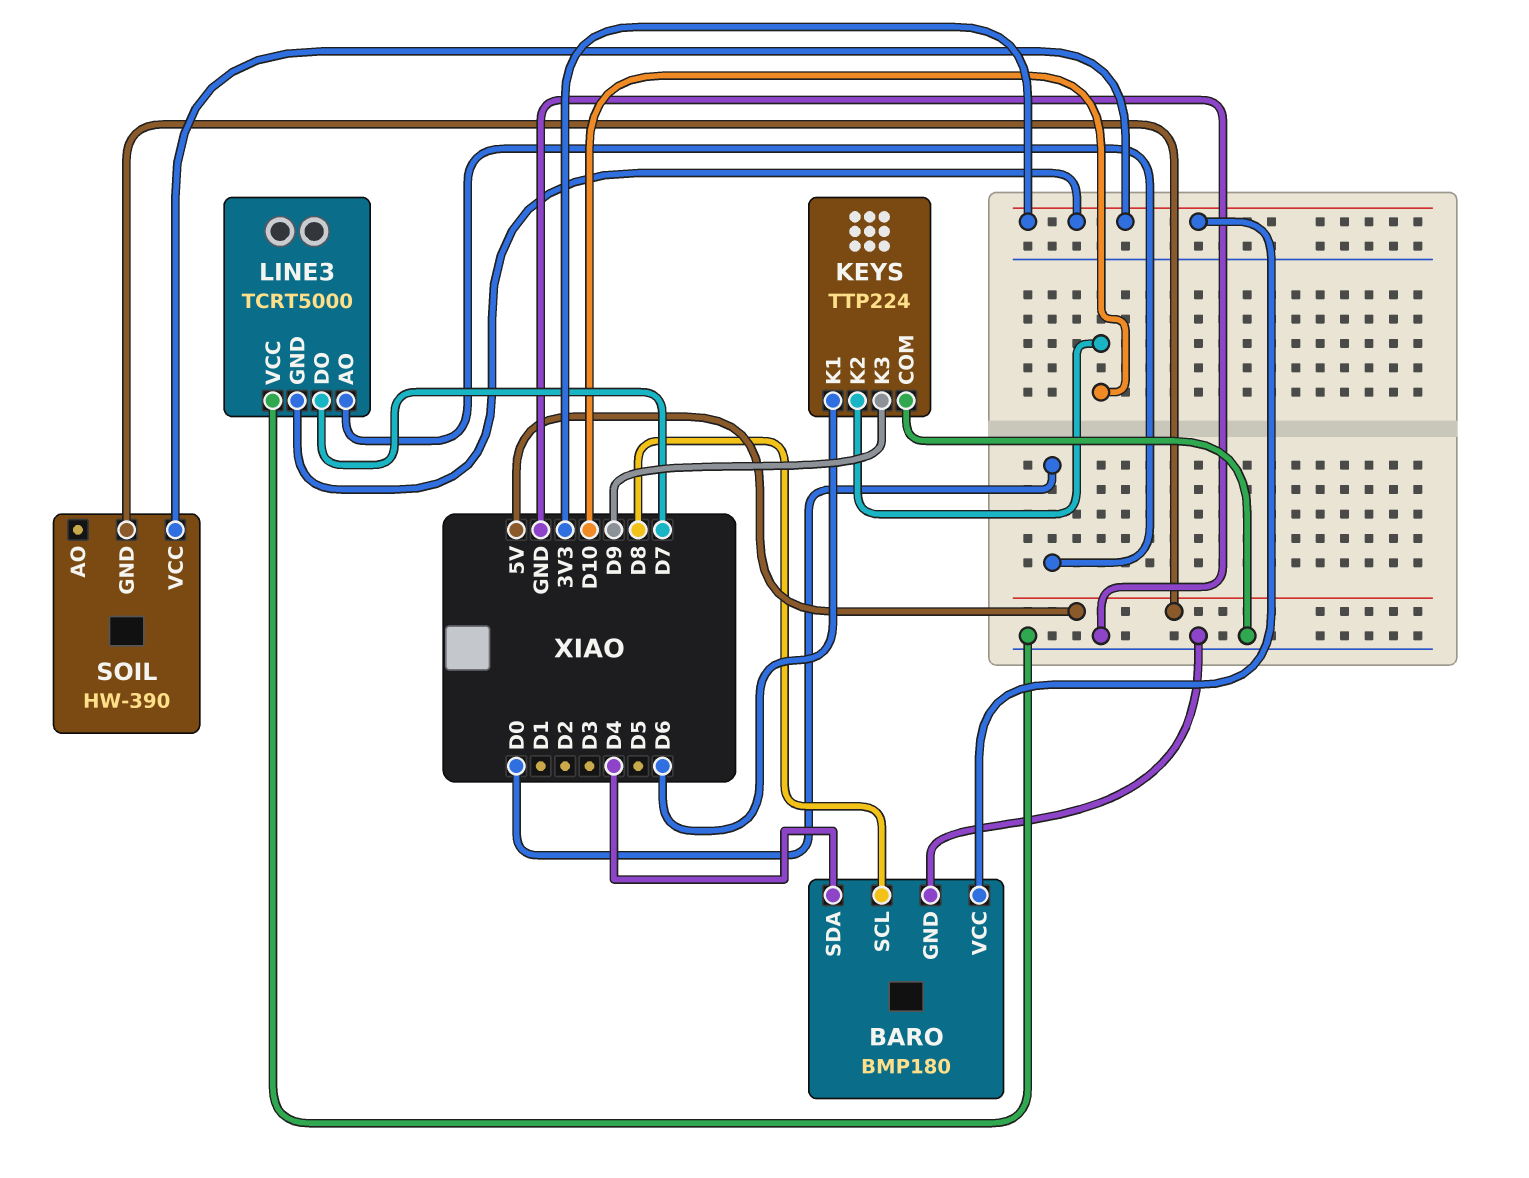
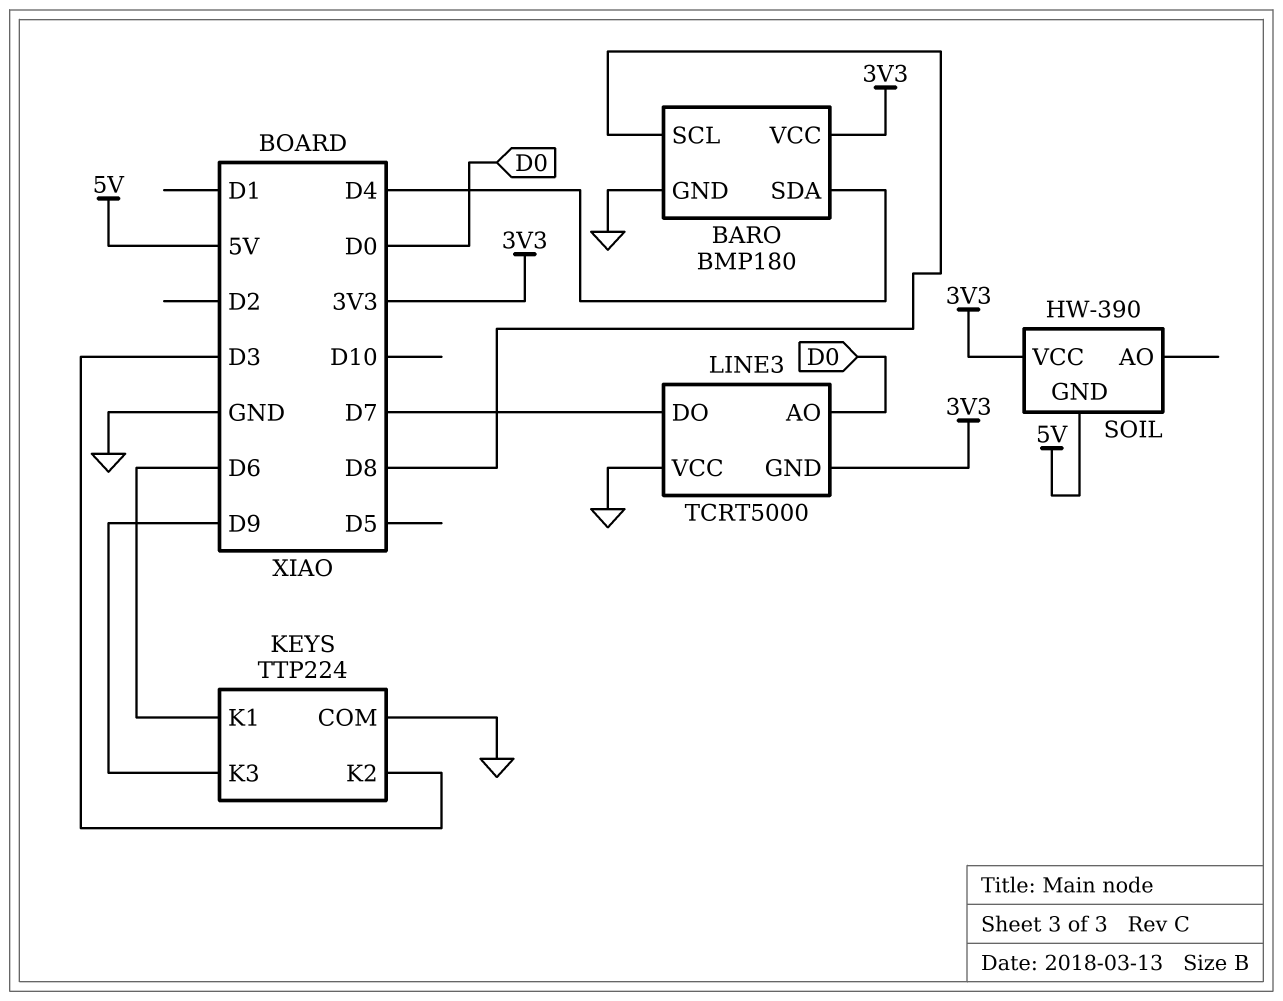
KEYS pin K2: D10 -> D3

